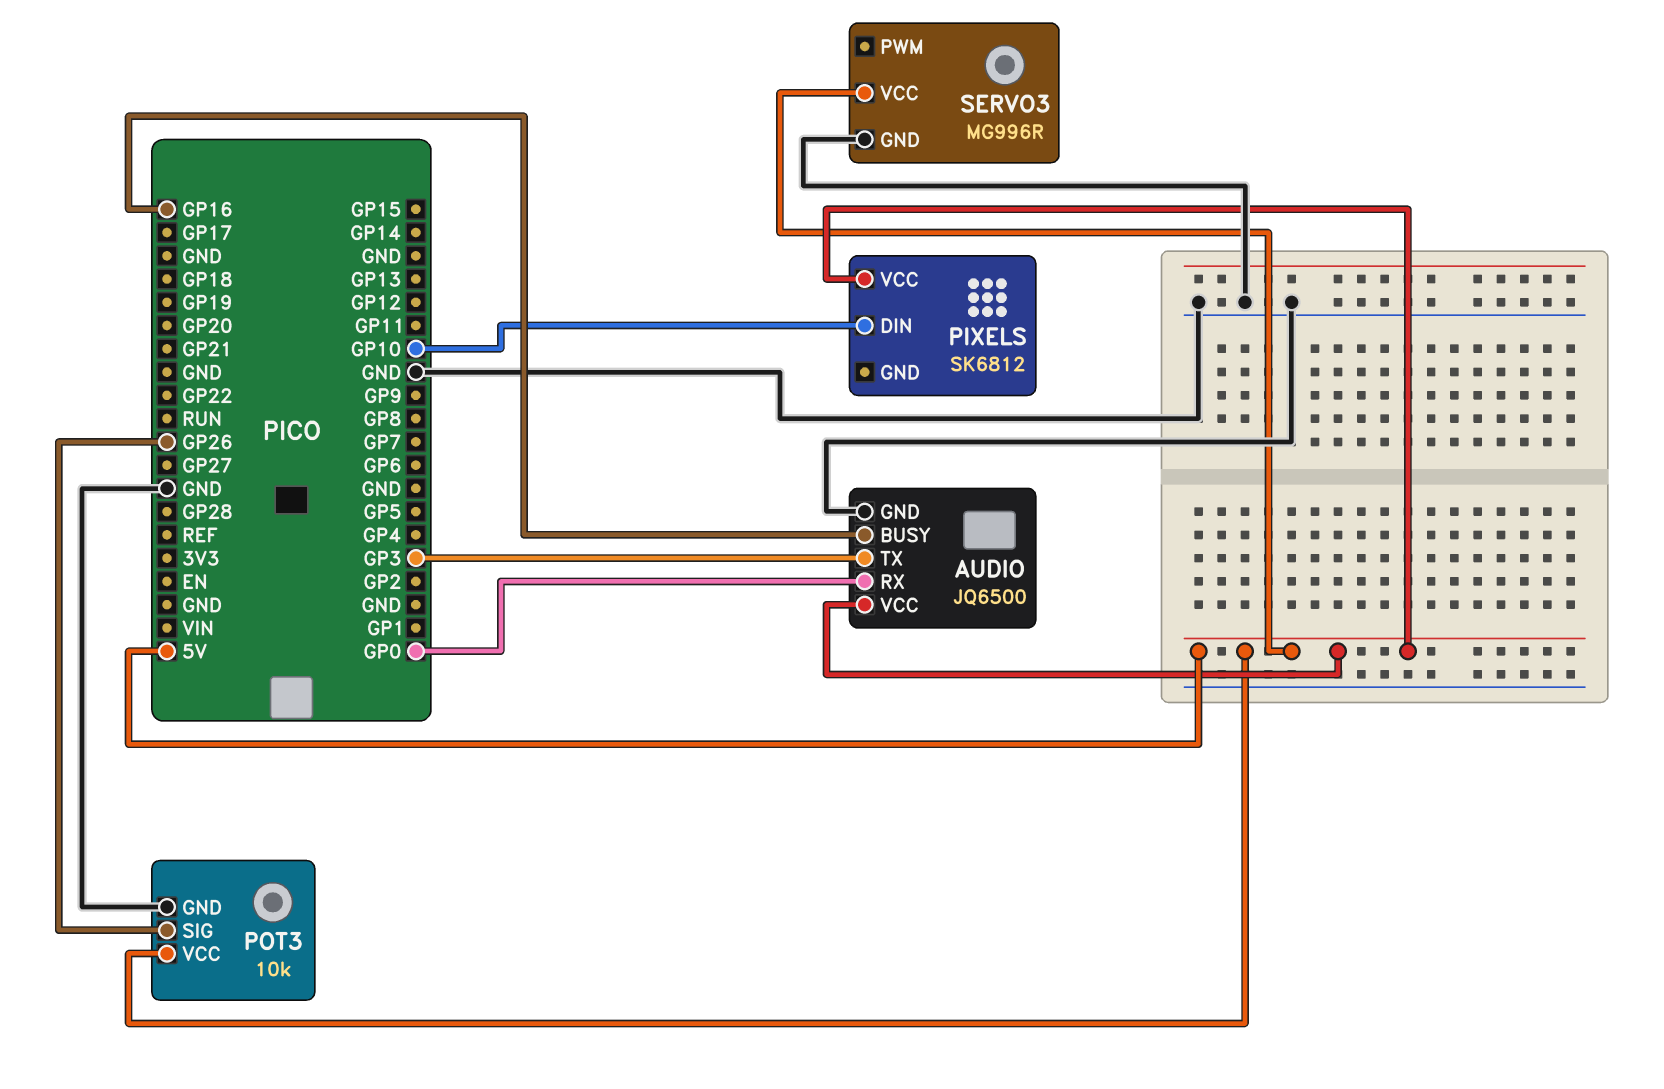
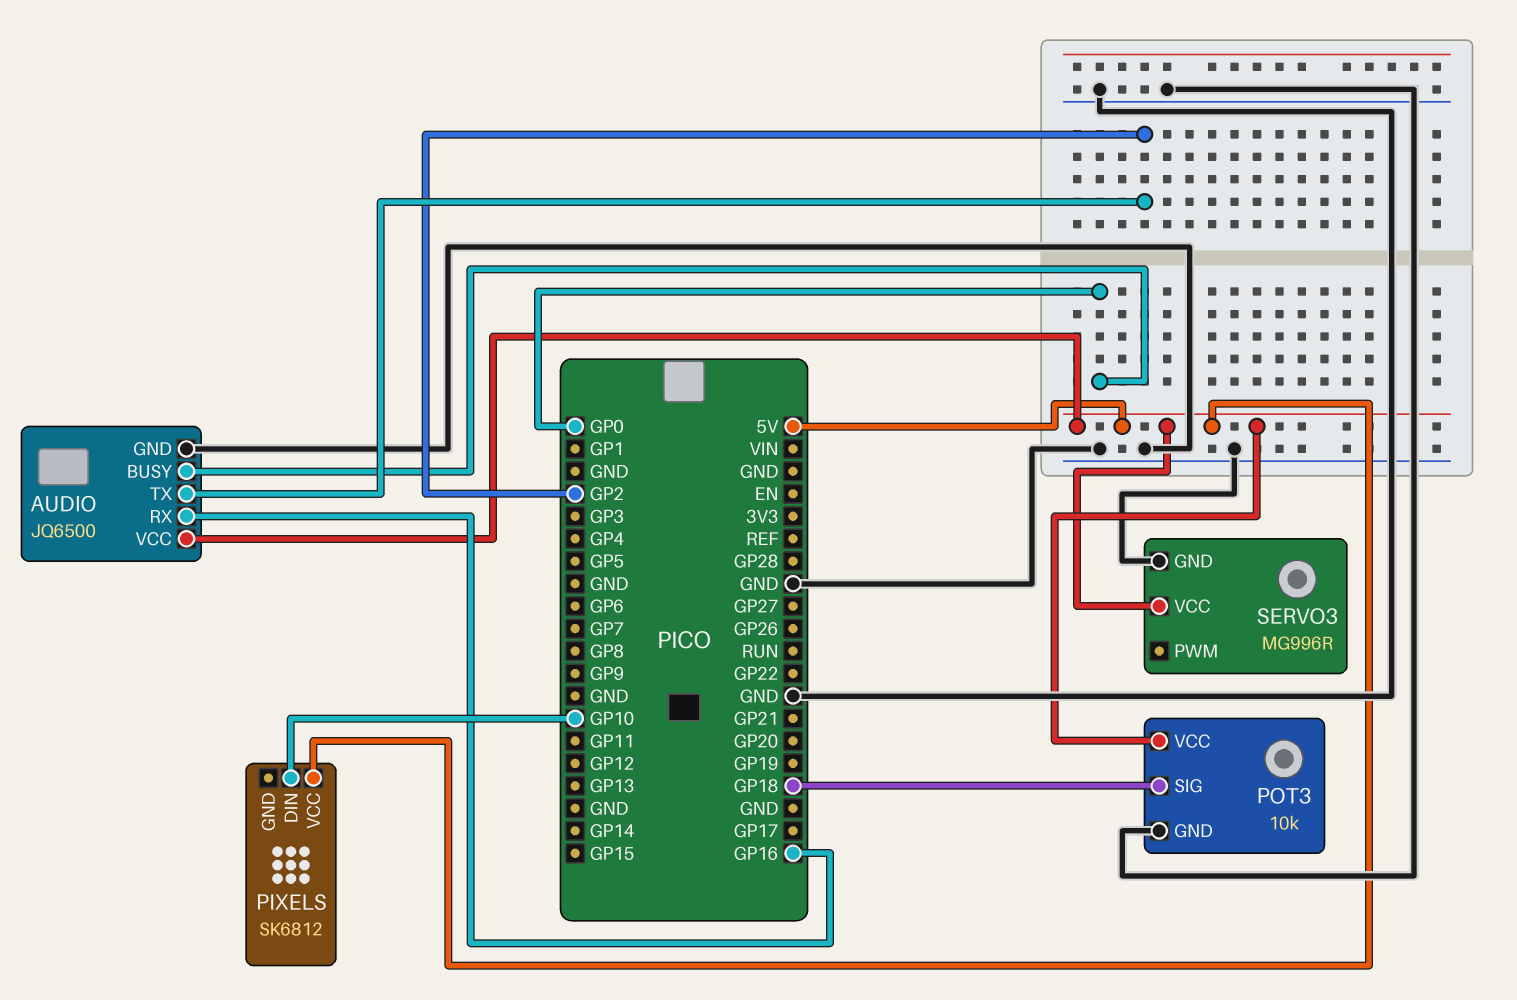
AUDIO pin BUSY: GP16 -> GP0
AUDIO pin RX: GP0 -> GP16
AUDIO pin TX: GP3 -> GP2
POT3 pin SIG: GP26 -> GP18

